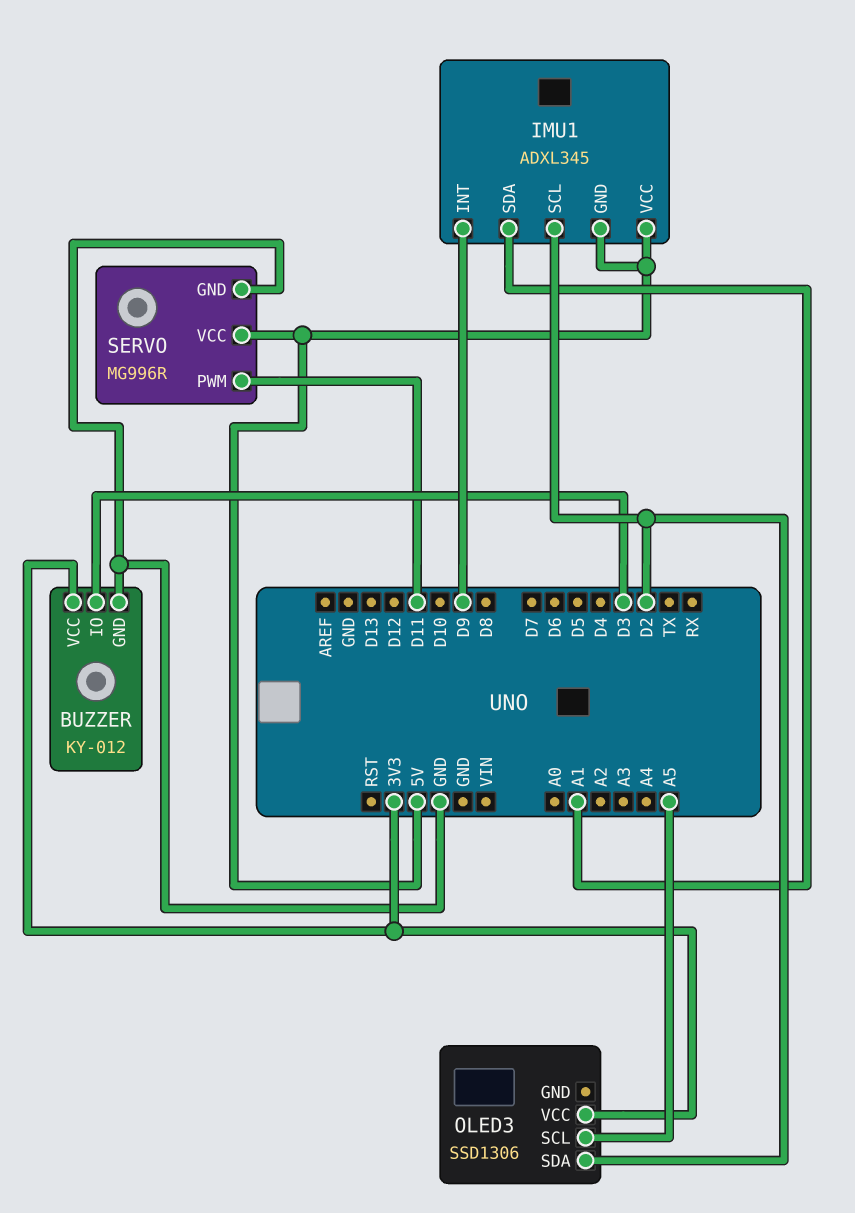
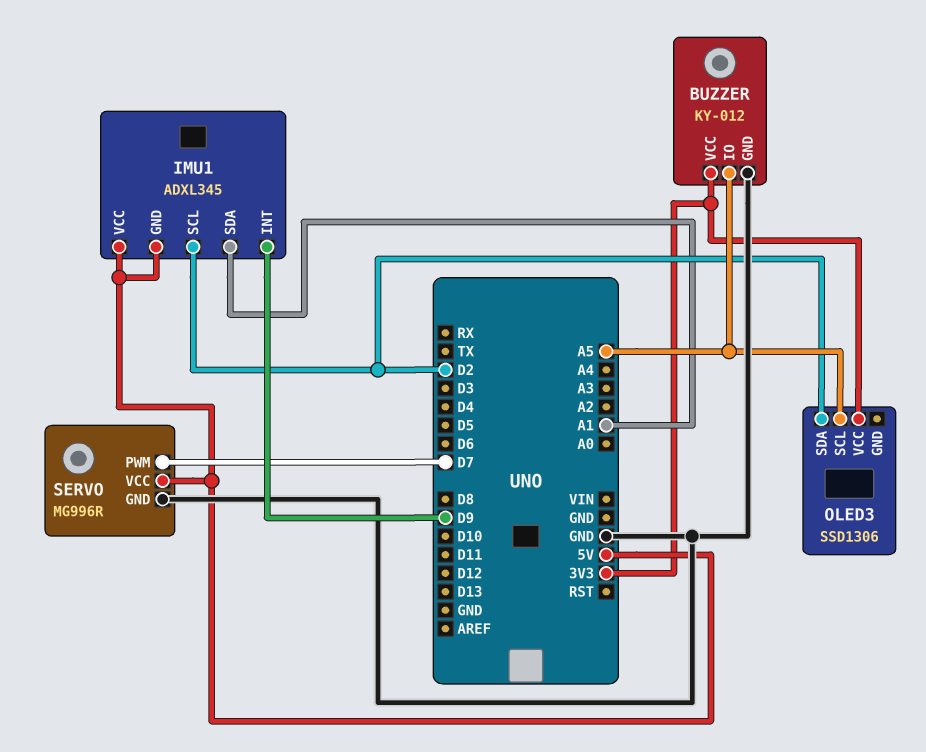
BUZZER pin IO: D3 -> A5
SERVO pin PWM: D11 -> D7

